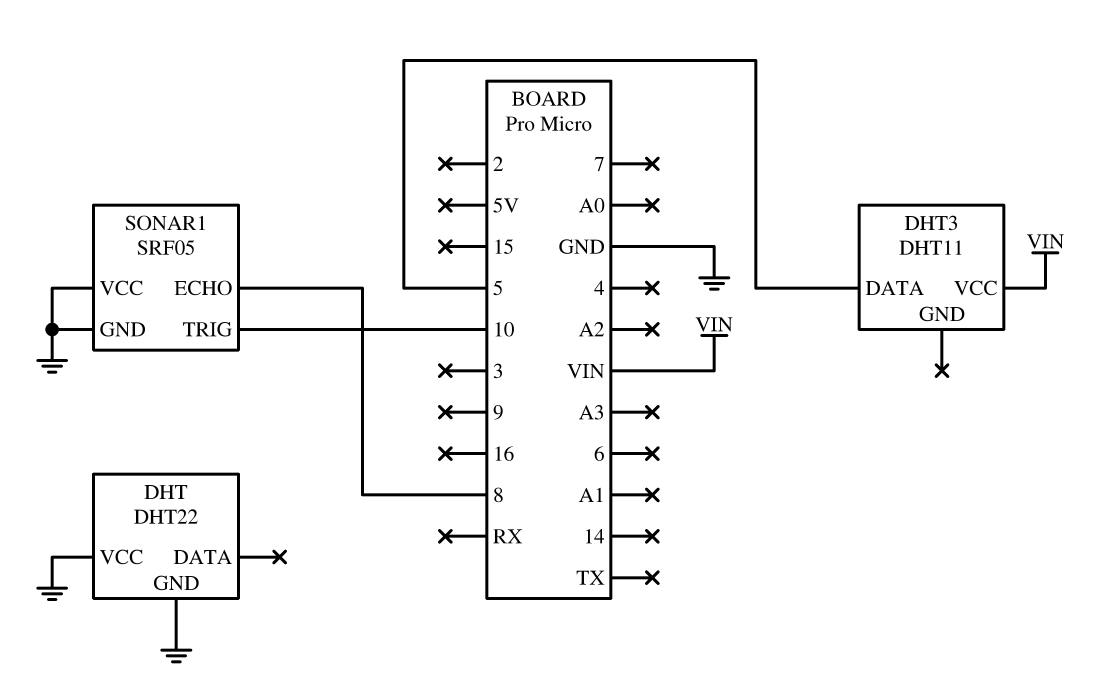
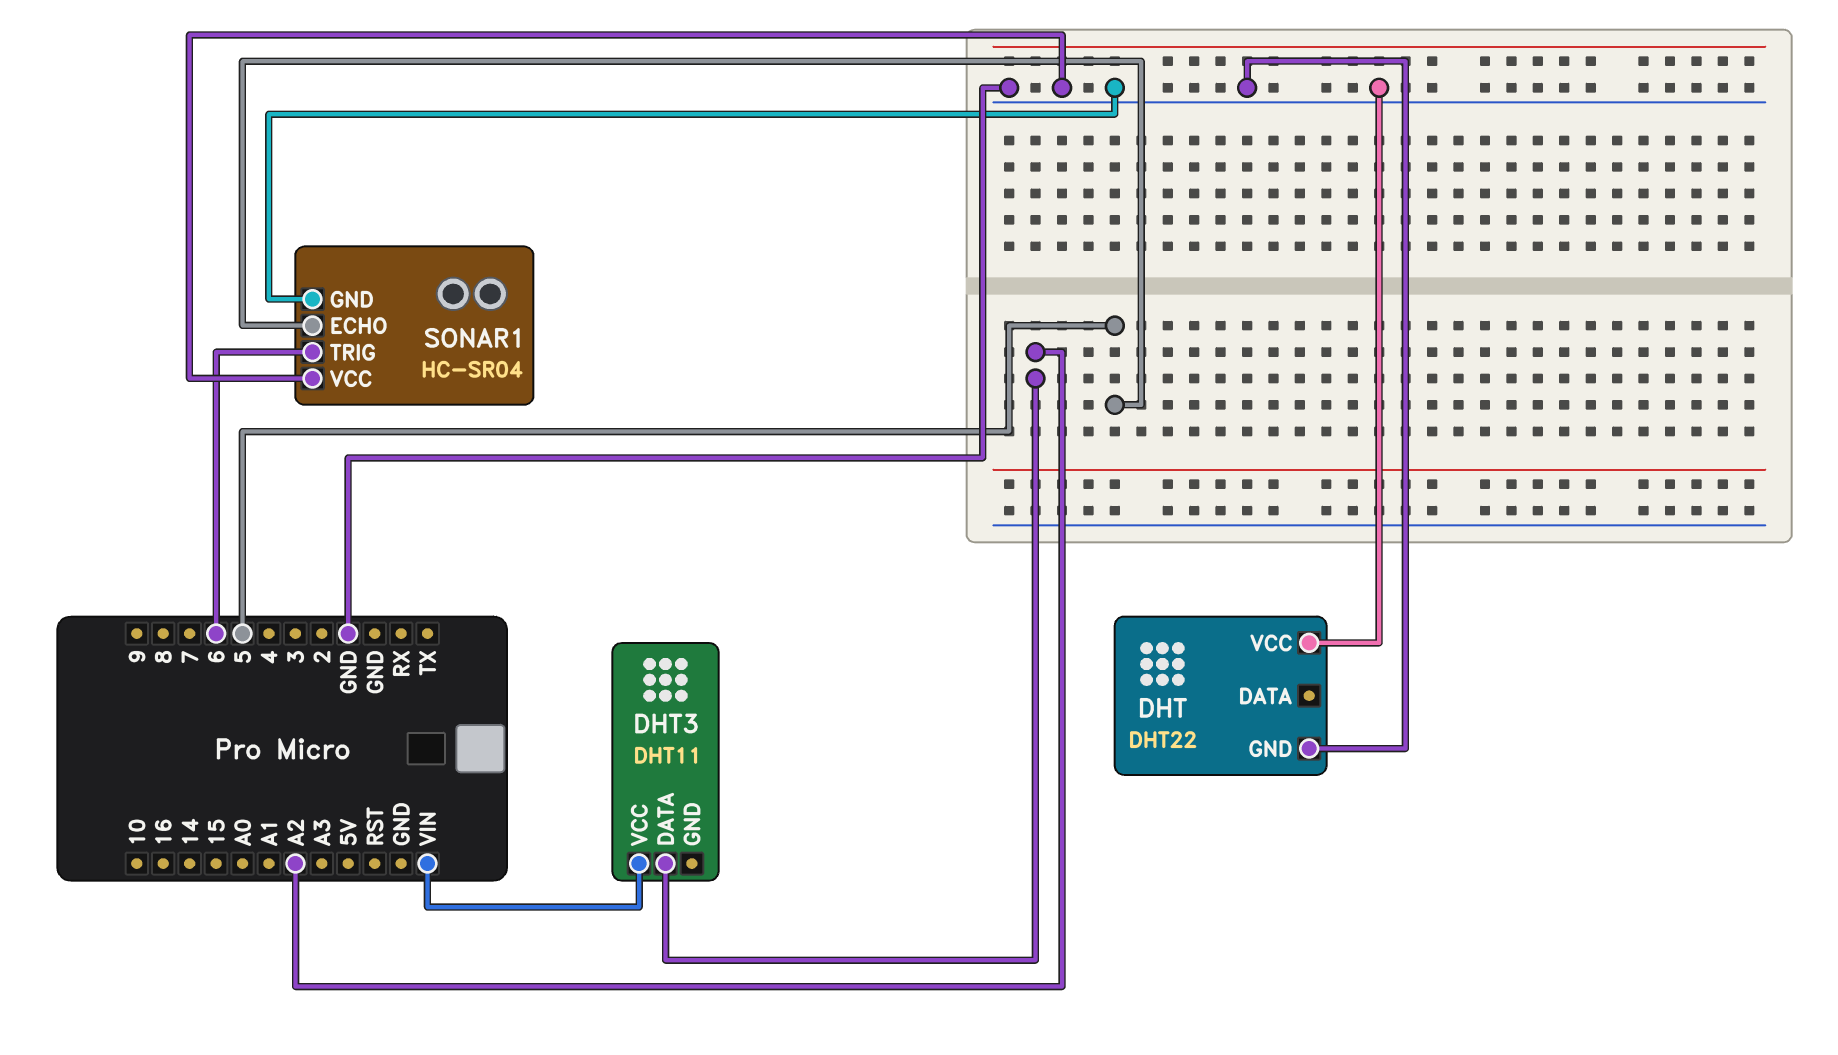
DHT3 pin DATA: 5 -> A2
SONAR1: SRF05 -> HC-SR04
SONAR1 pin ECHO: 8 -> 5
SONAR1 pin TRIG: 10 -> 6

